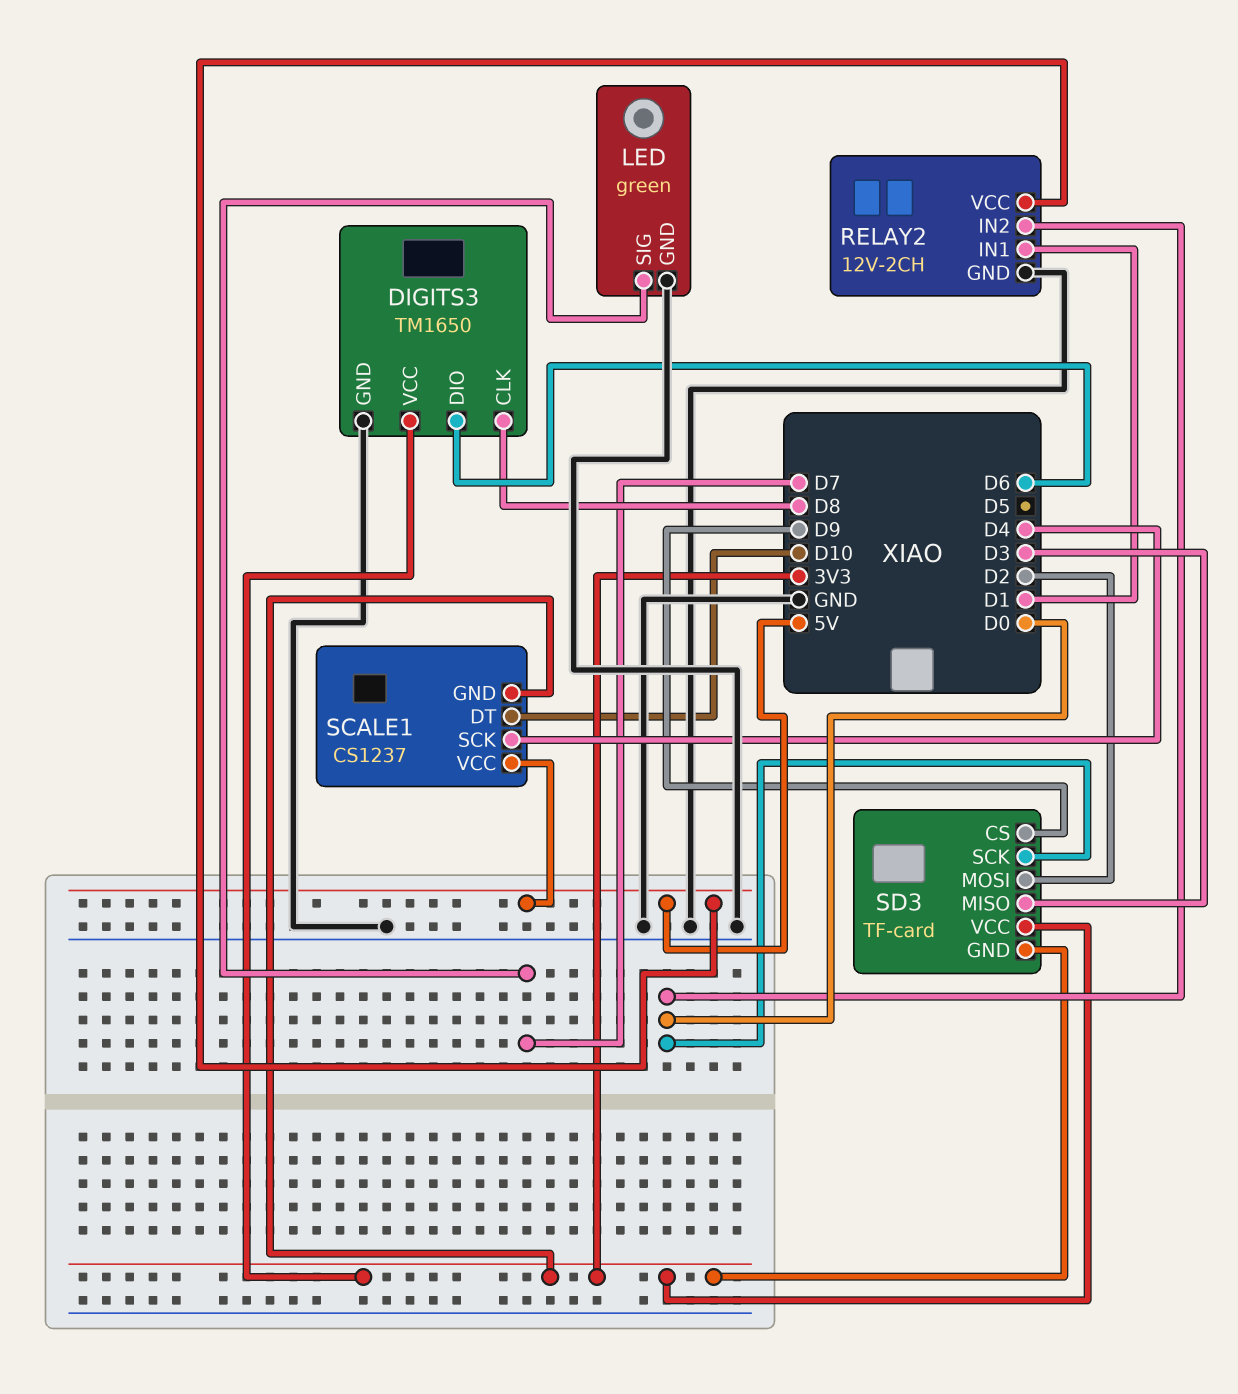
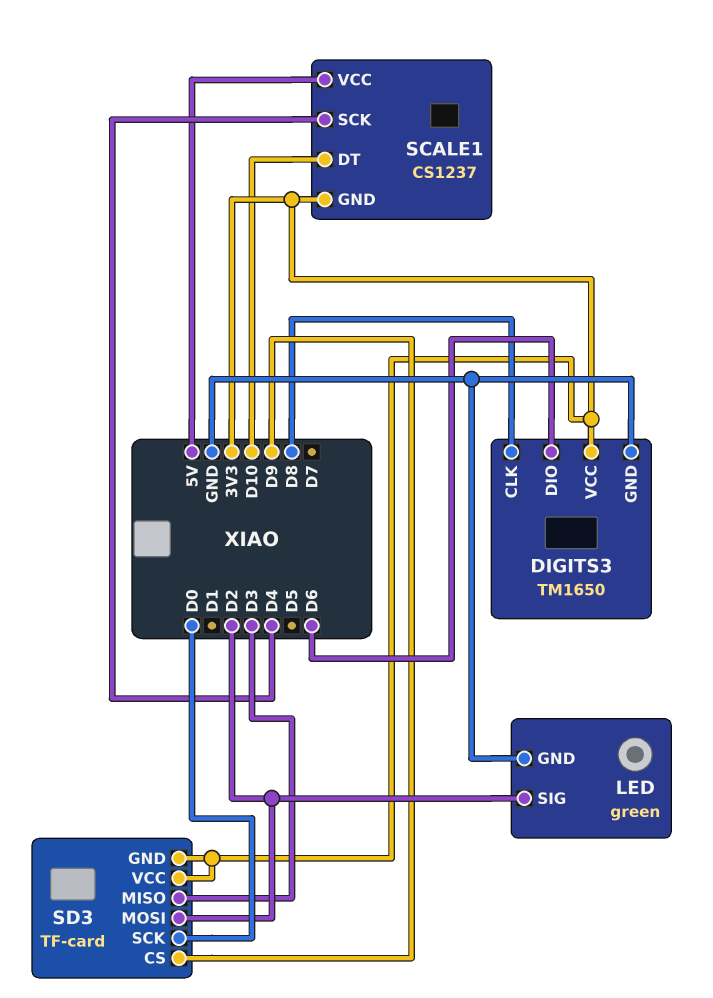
LED pin SIG: D7 -> D2
RELAY2: 12V-2CH -> none
RELAY2 pin GND: GND -> none
RELAY2 pin IN1: D1 -> none
RELAY2 pin IN2: D0 -> none
RELAY2 pin VCC: 5V -> none

